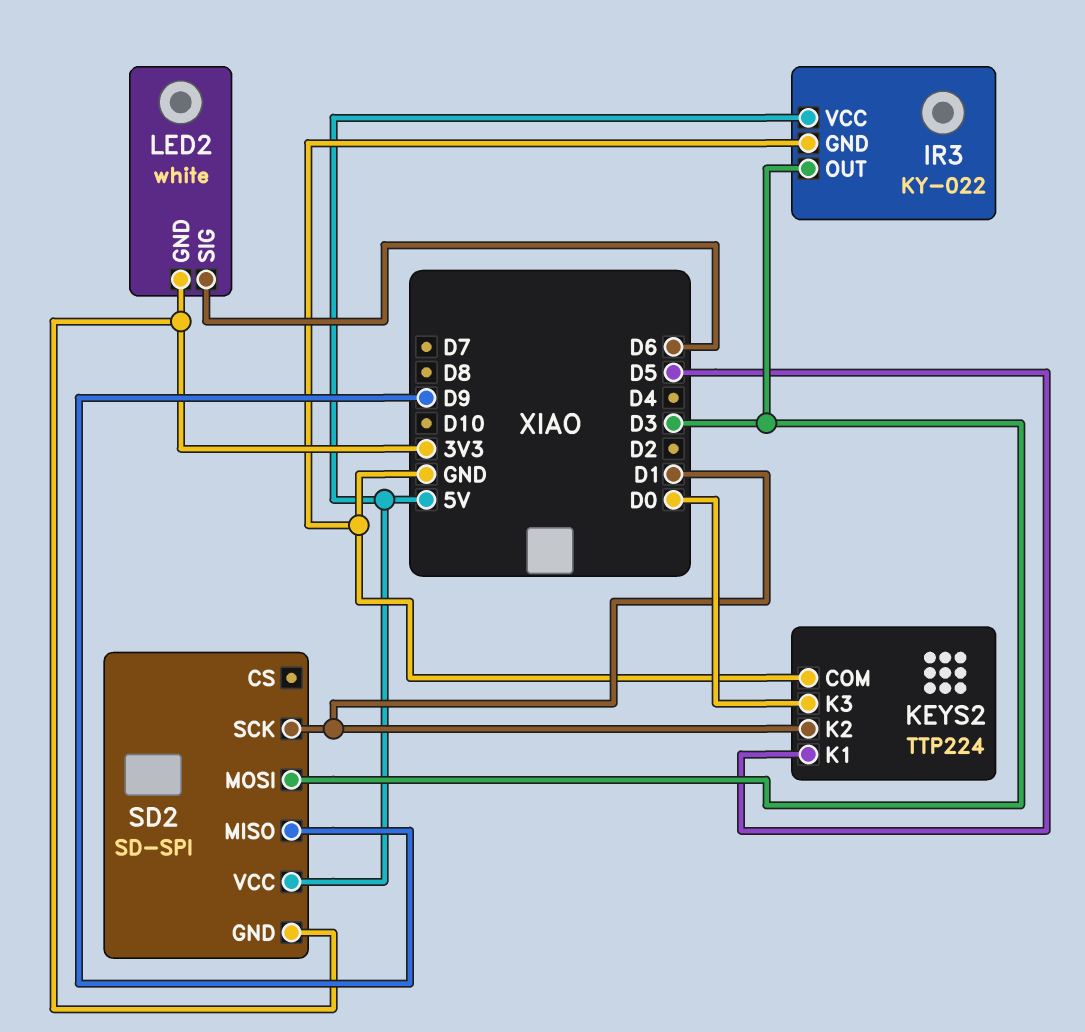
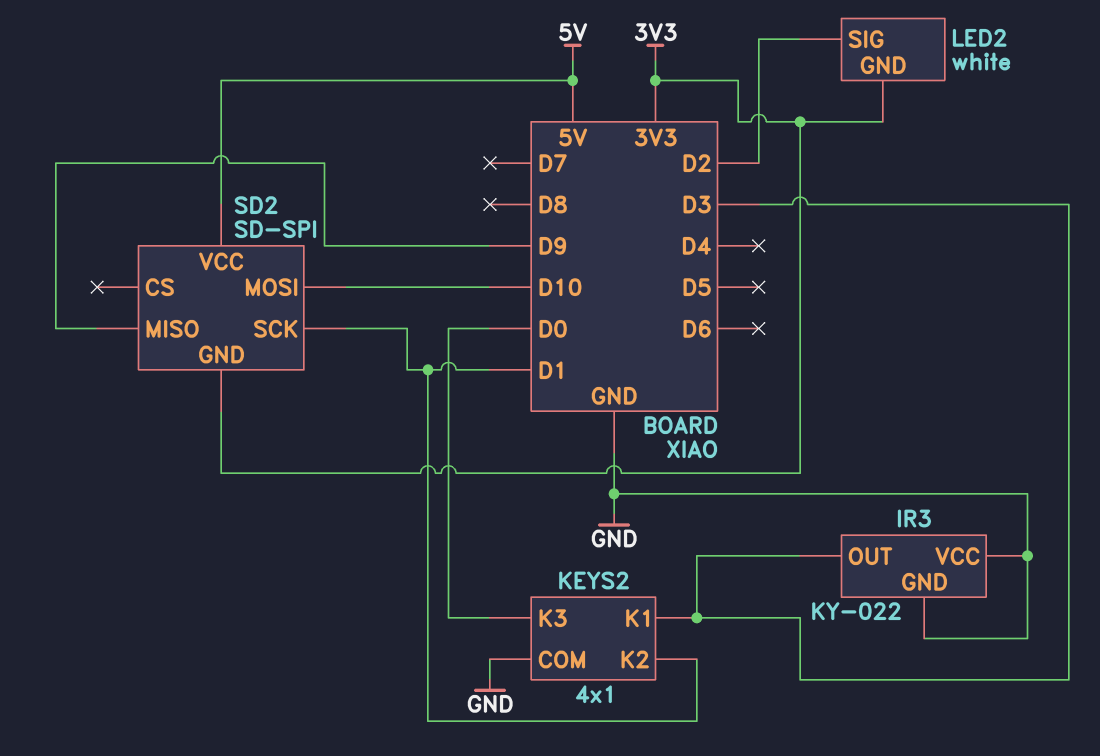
IR3 pin VCC: 5V -> GND
KEYS2: TTP224 -> 4x1
KEYS2 pin K1: D5 -> D3
LED2 pin SIG: D6 -> D2
SD2 pin MOSI: D3 -> D10

